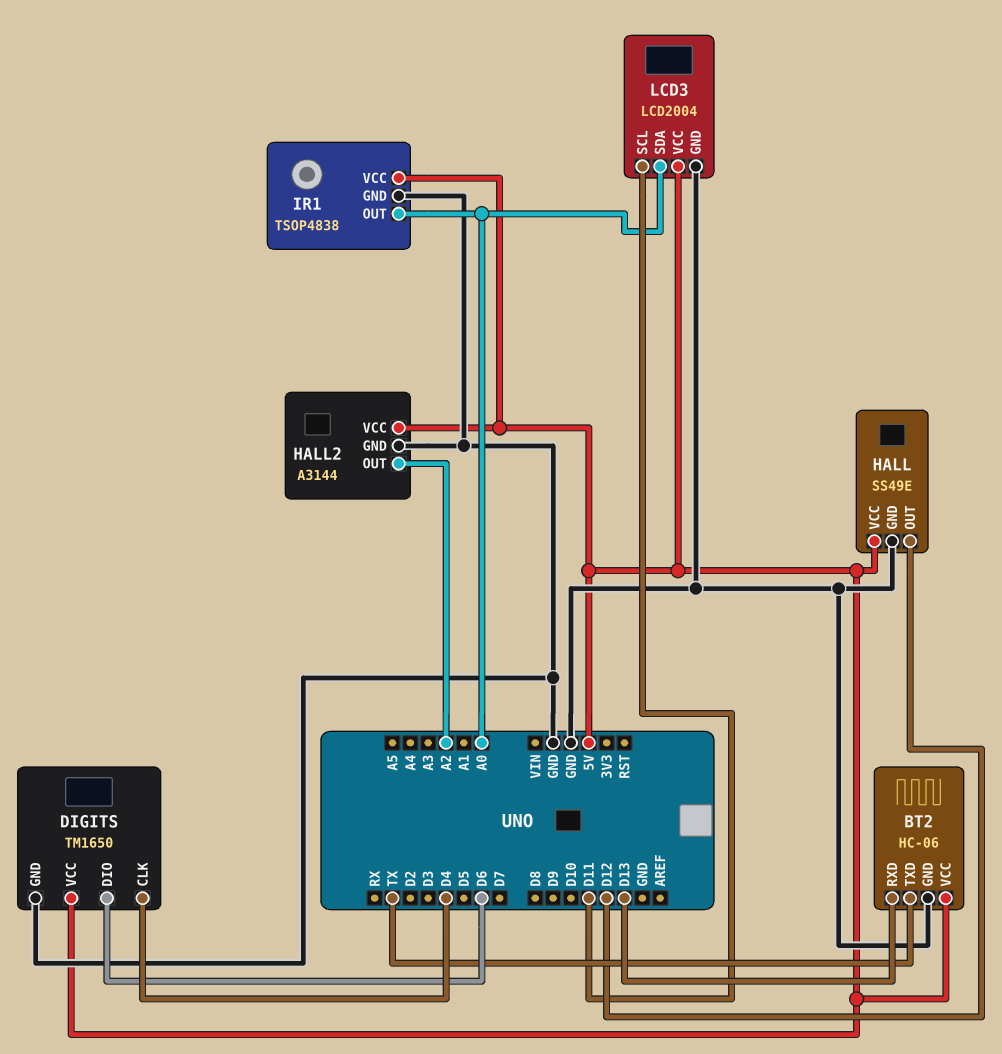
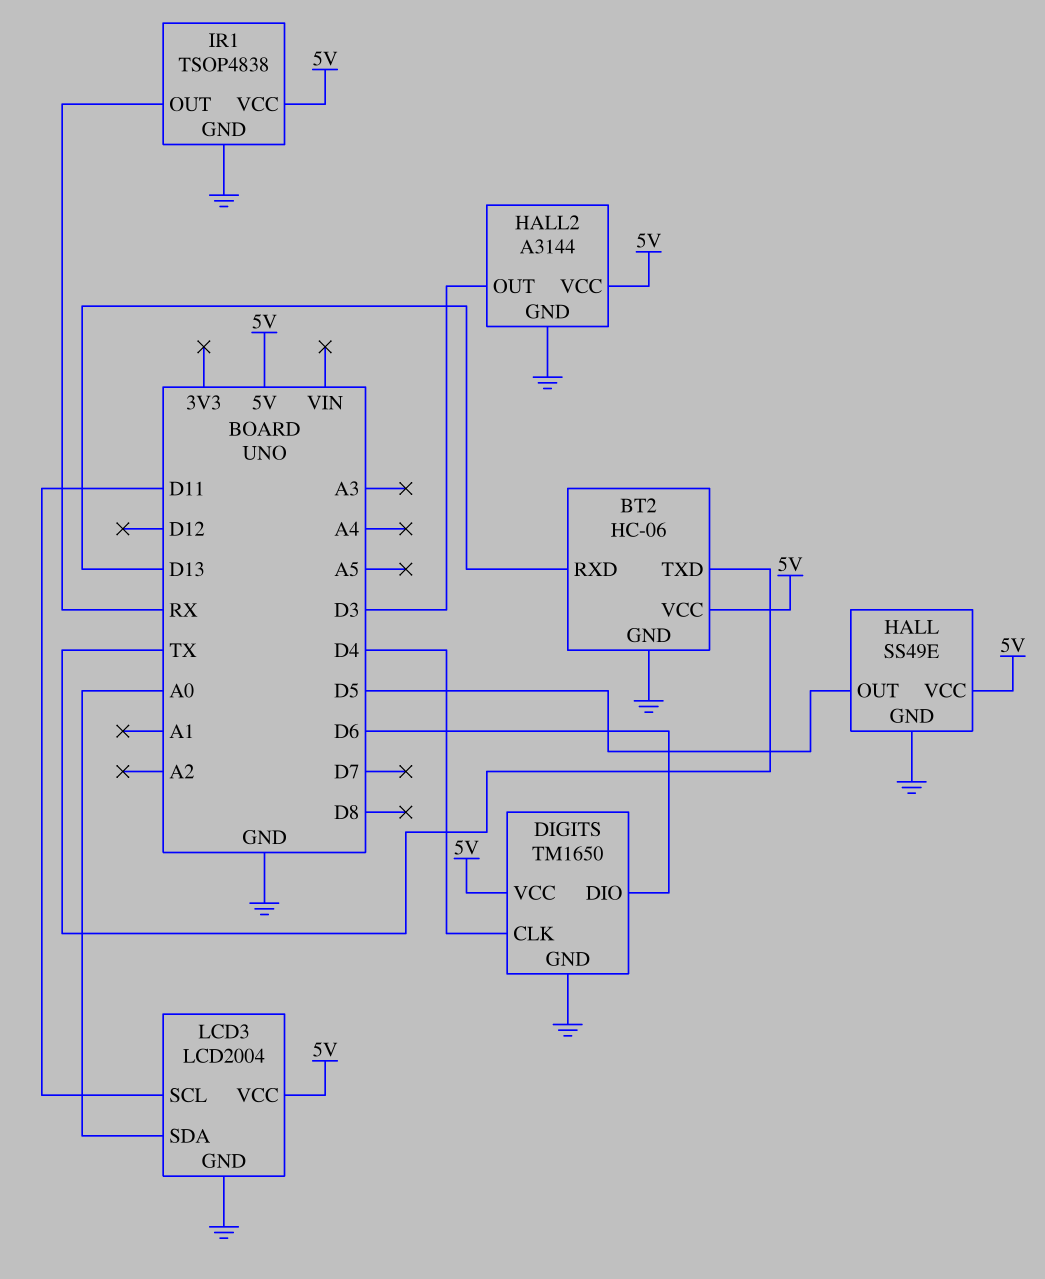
HALL pin OUT: D12 -> D5
HALL2 pin OUT: A2 -> D3
IR1 pin OUT: A0 -> RX

